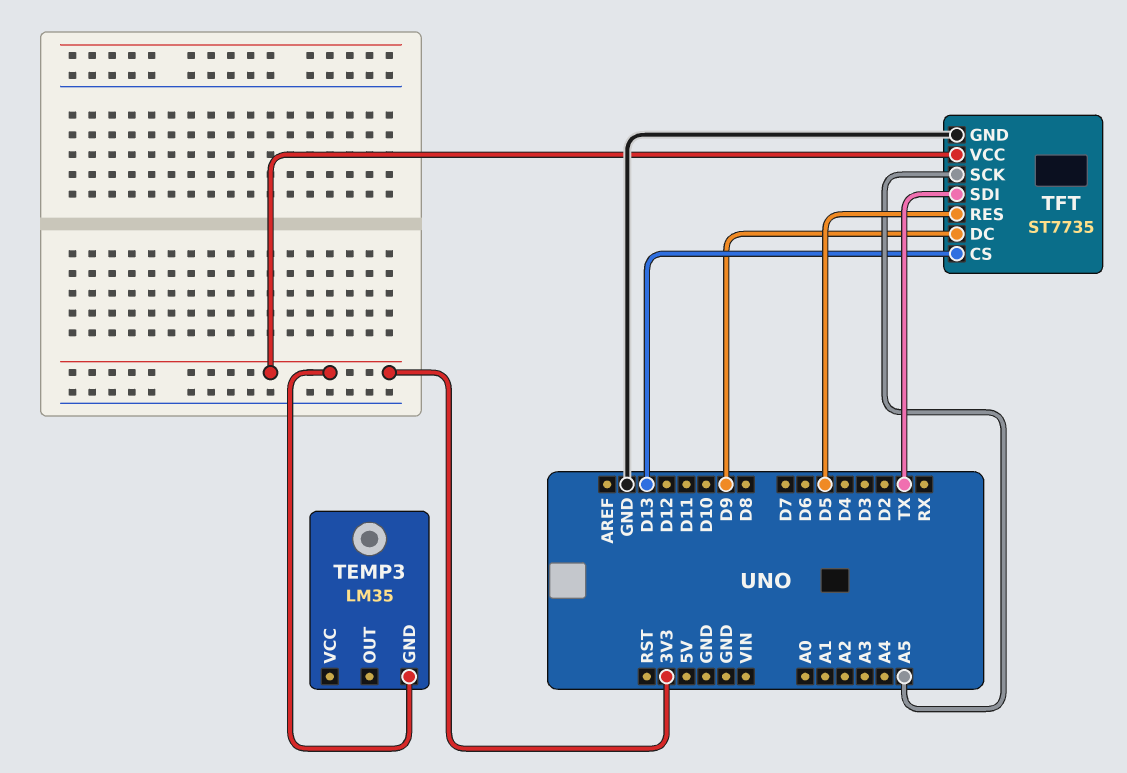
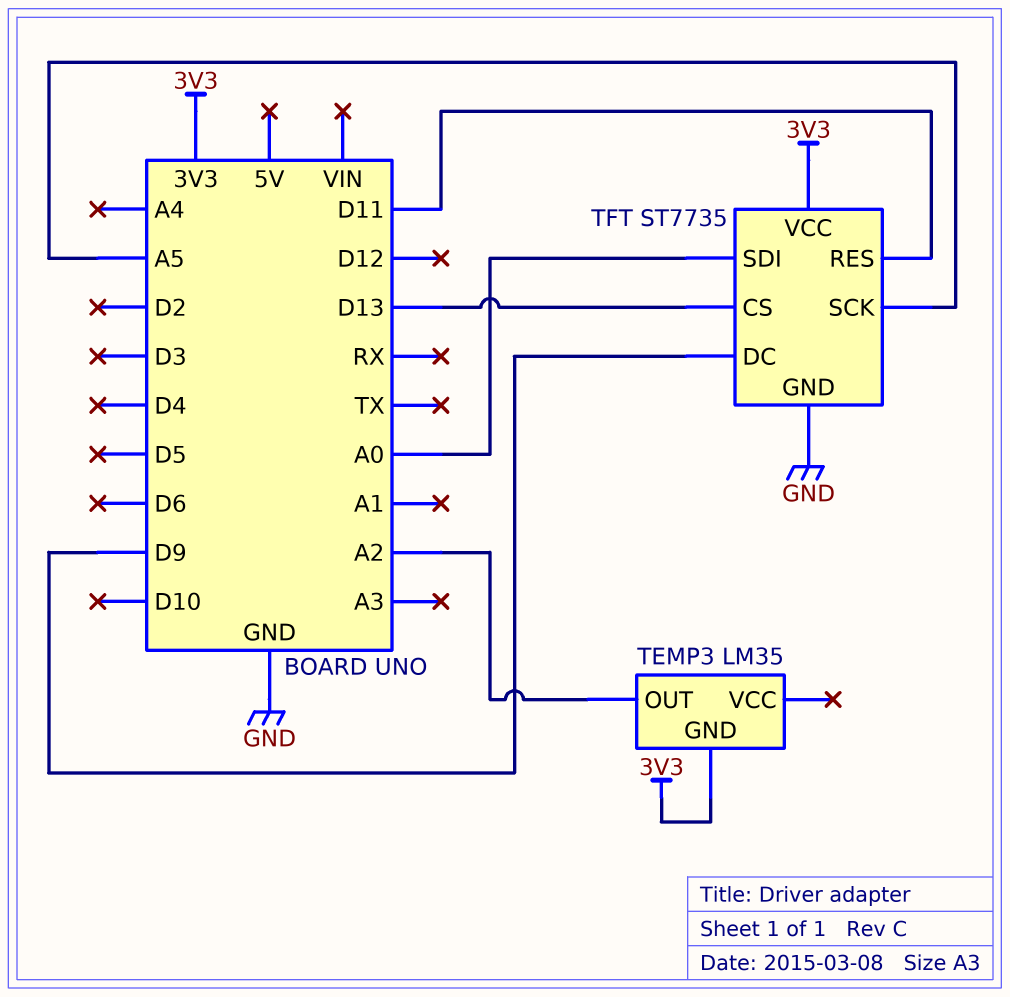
TEMP3 pin OUT: none -> A2
TFT pin RES: D5 -> D11
TFT pin SDI: TX -> A0

